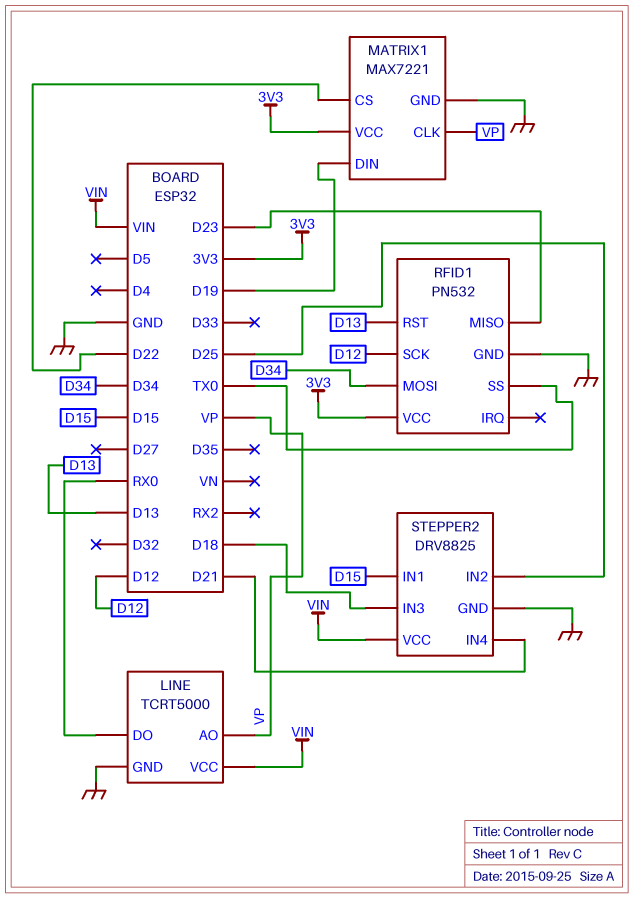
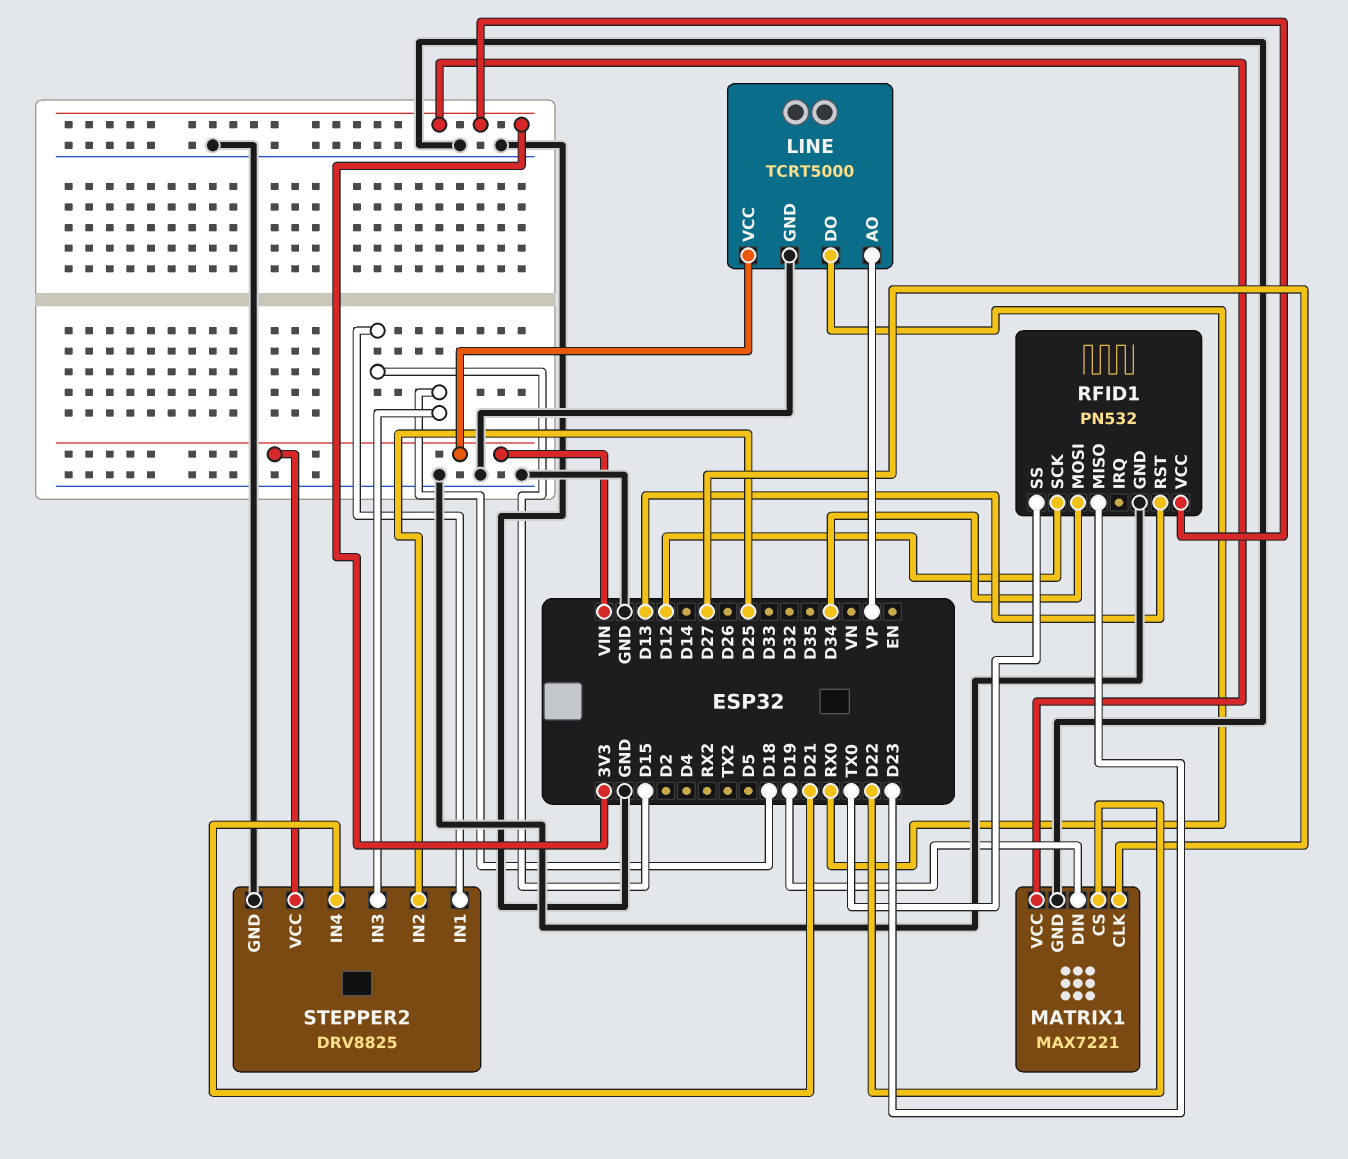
MATRIX1 pin CLK: VP -> D27

